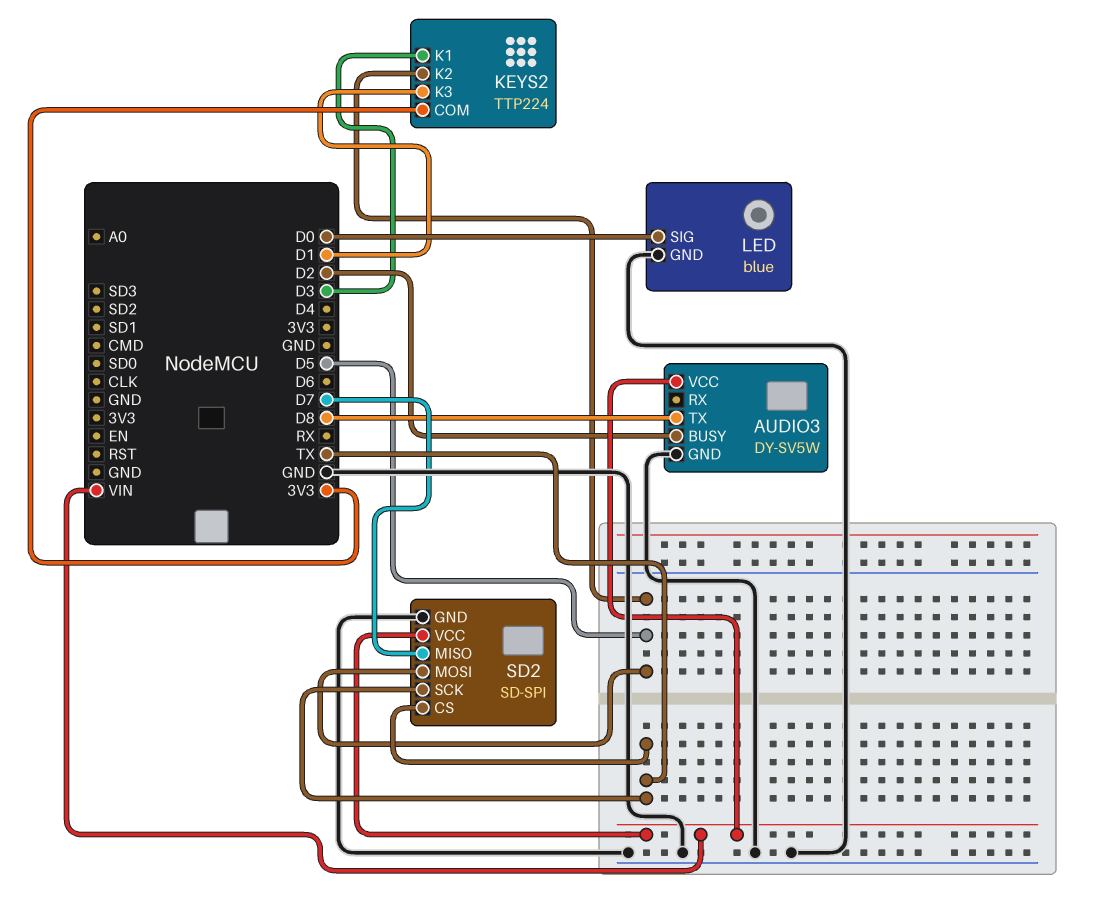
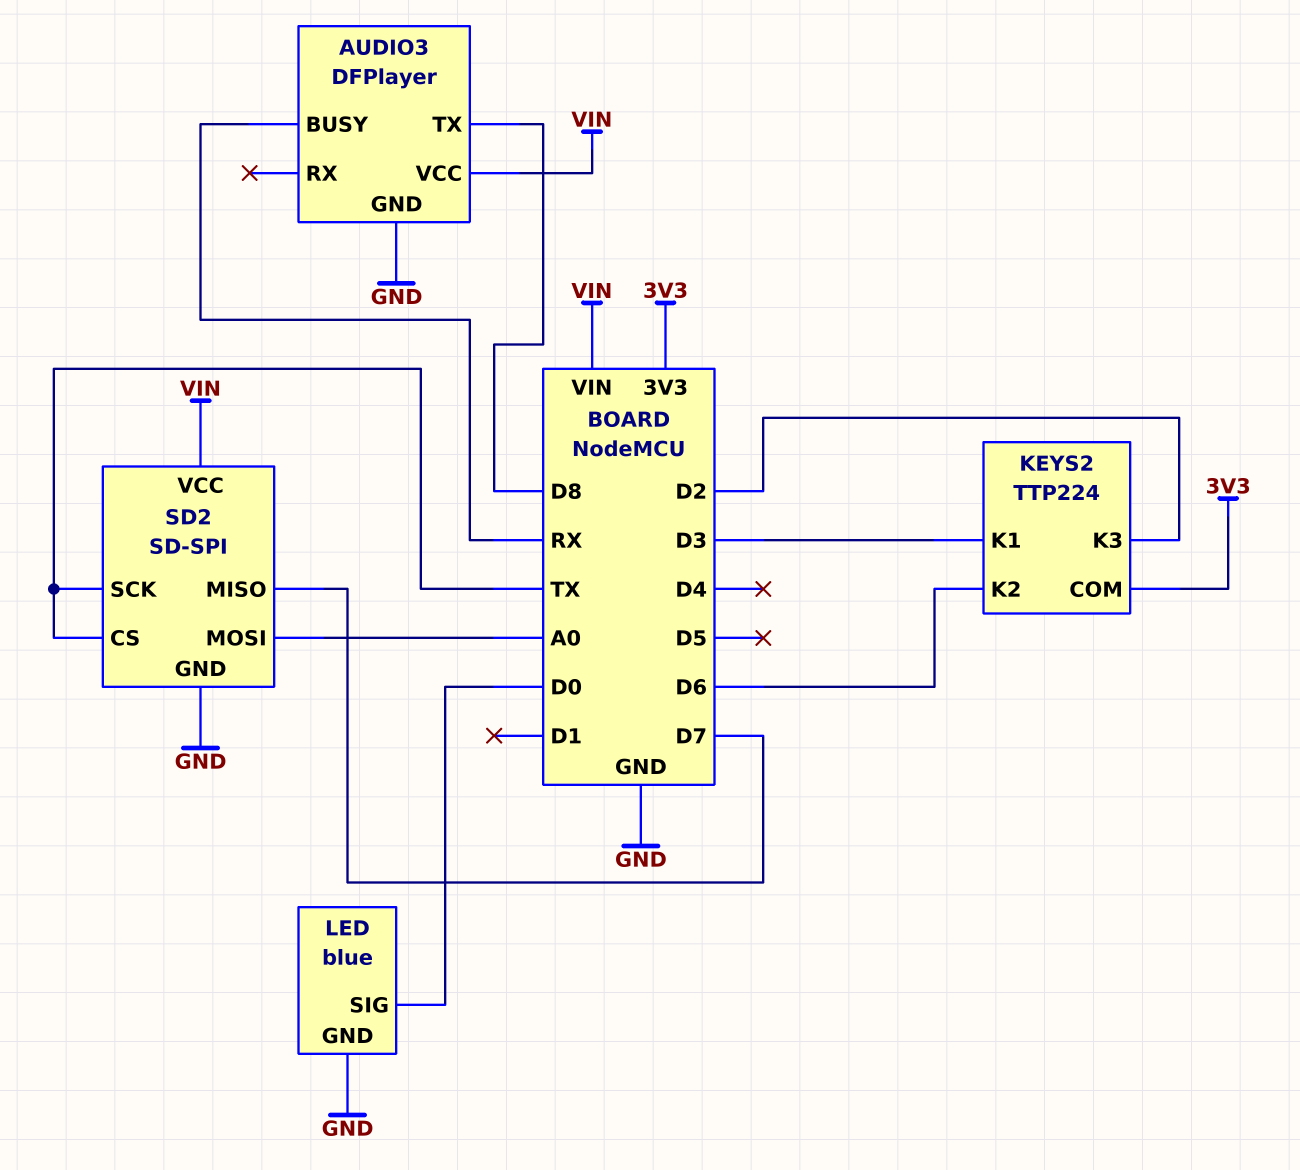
AUDIO3: DY-SV5W -> DFPlayer
AUDIO3 pin BUSY: D2 -> RX
KEYS2 pin K2: D5 -> D6
KEYS2 pin K3: D1 -> D2
SD2 pin MOSI: D5 -> A0

